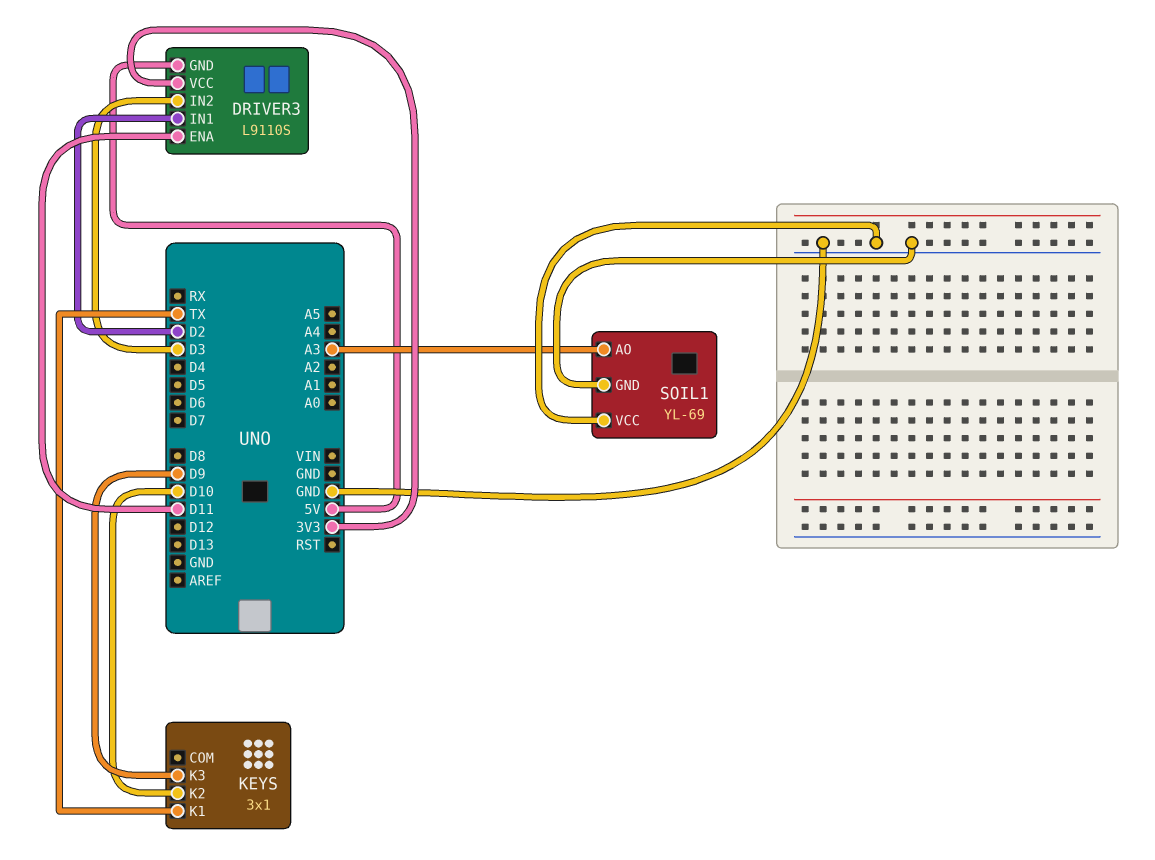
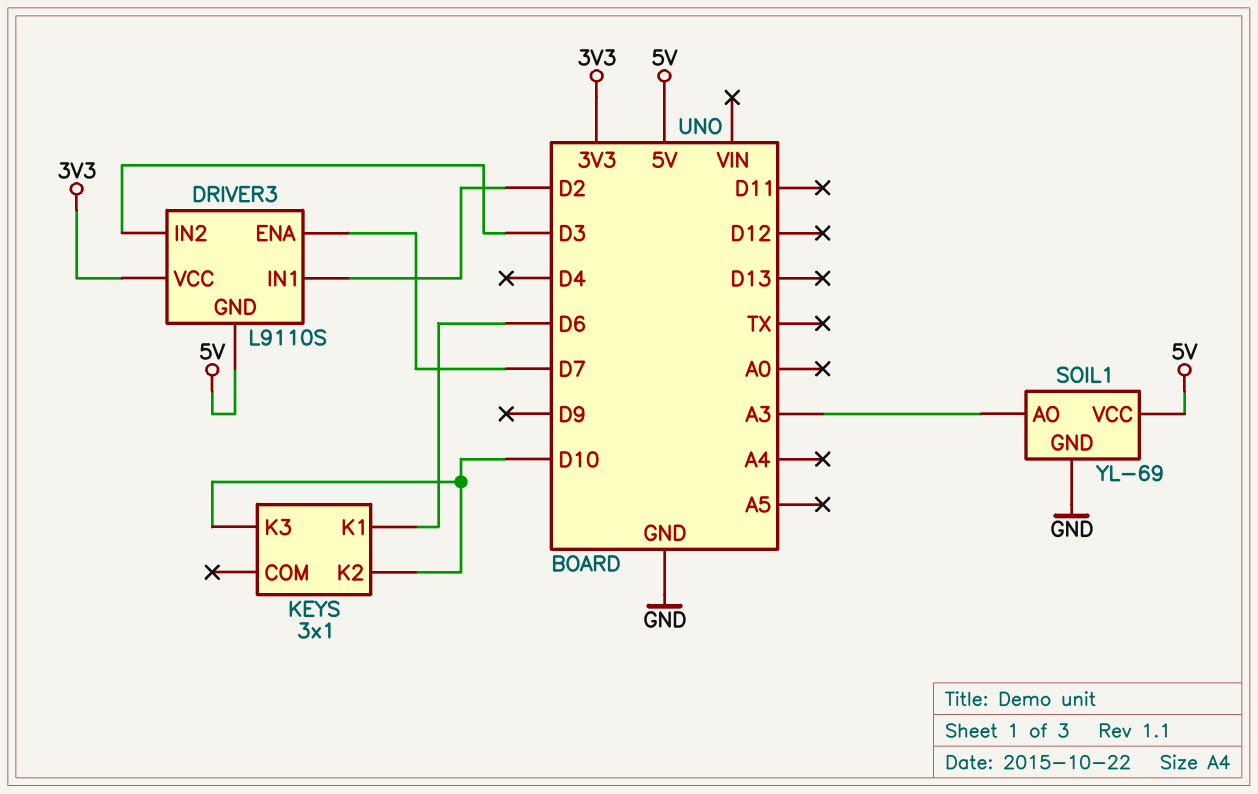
DRIVER3 pin ENA: D11 -> D7
KEYS pin K1: TX -> D6
KEYS pin K3: D9 -> D10
SOIL1 pin VCC: GND -> 5V

